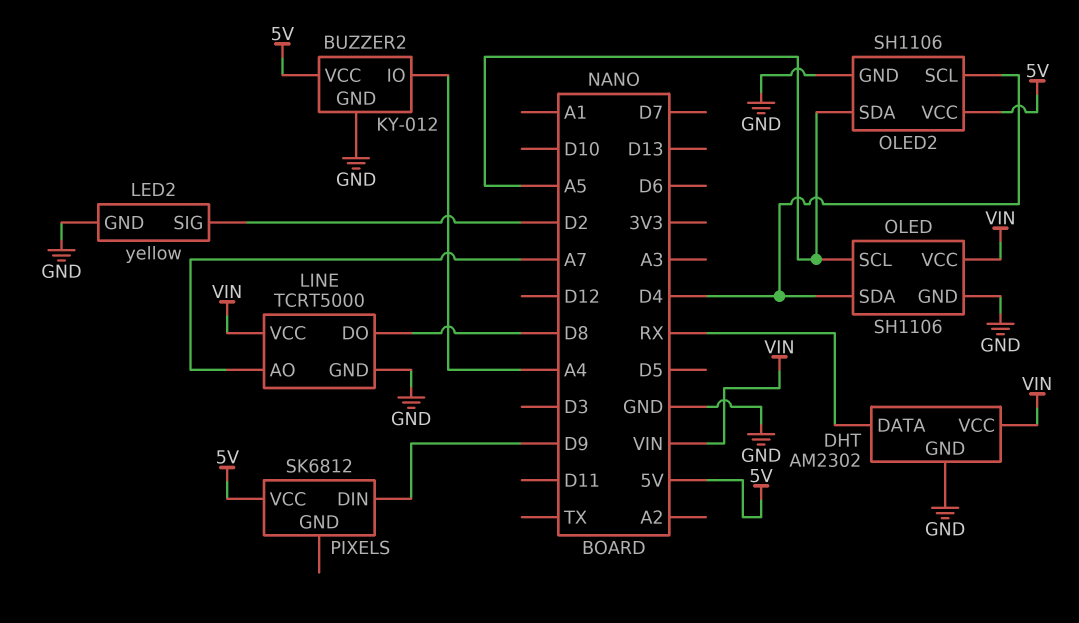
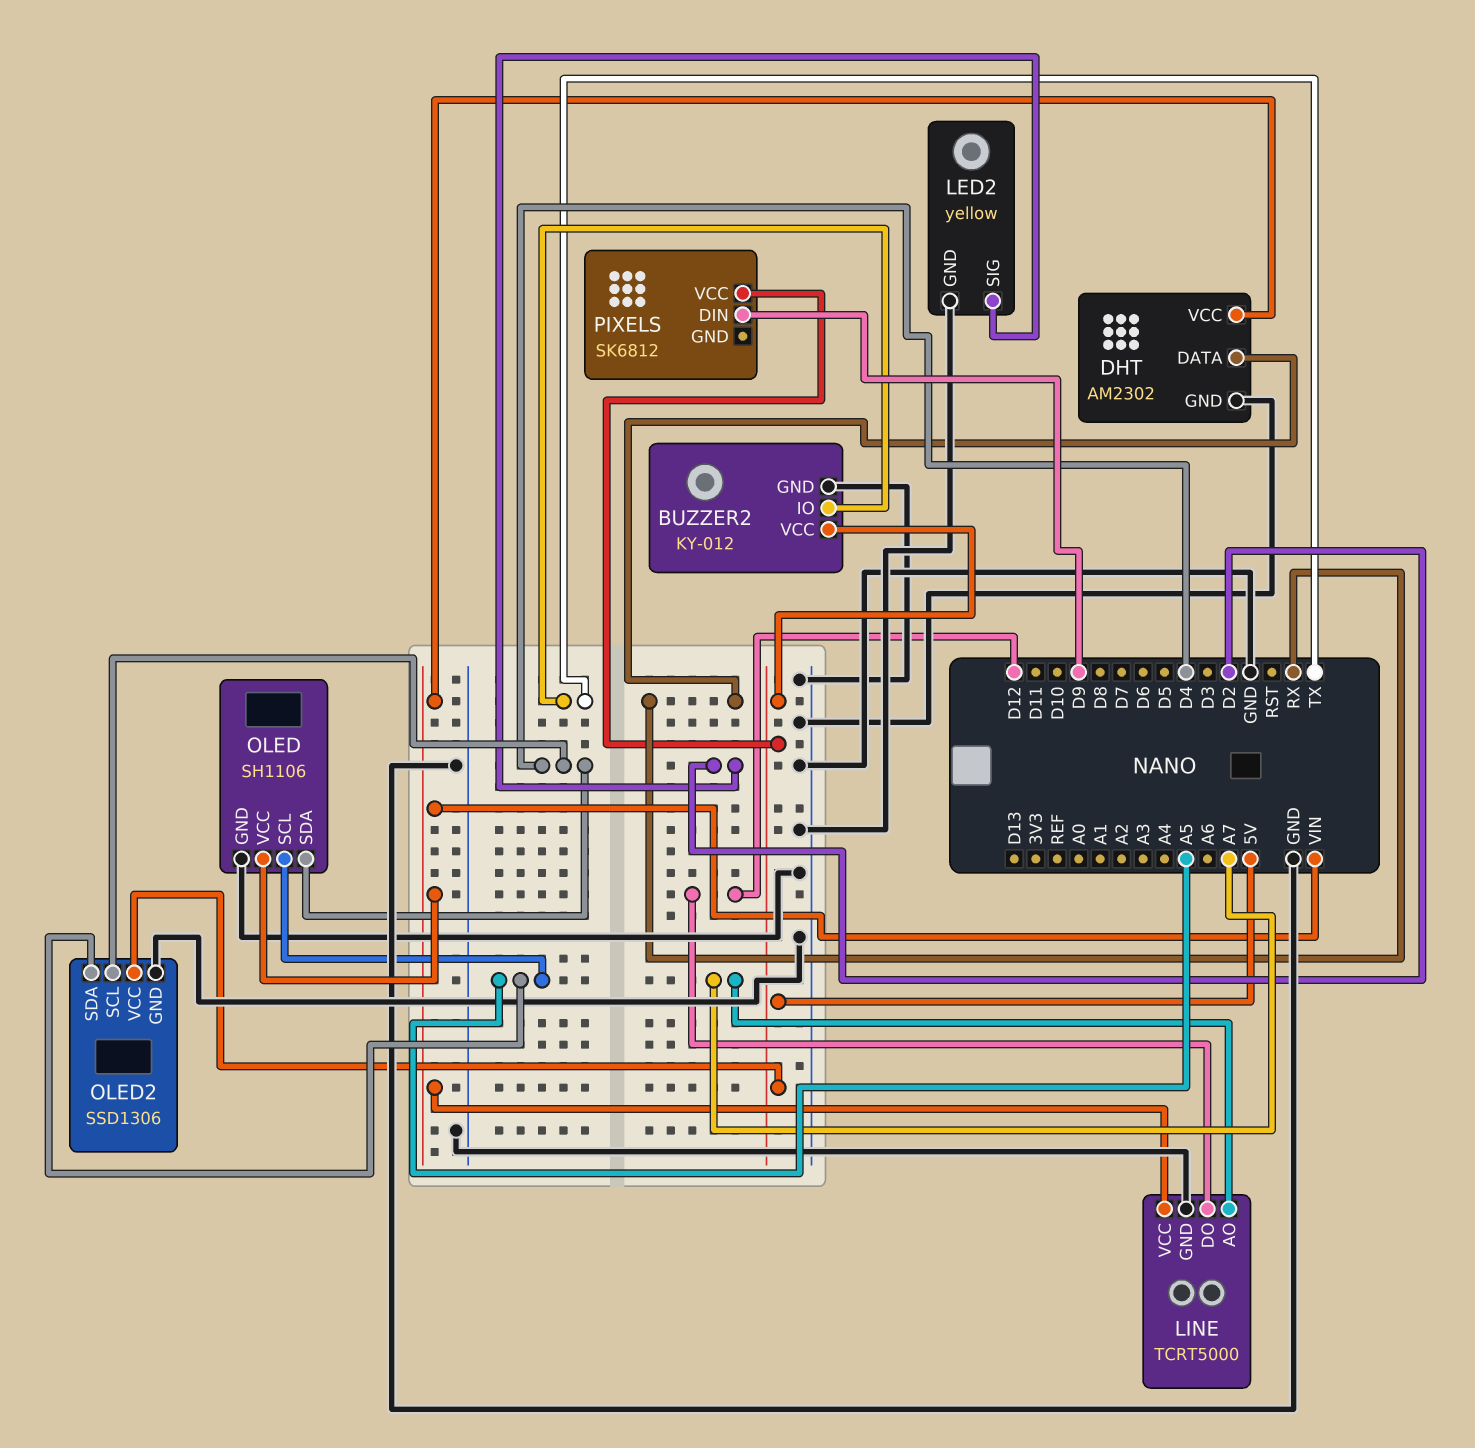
BUZZER2 pin IO: A4 -> TX
LINE pin DO: D8 -> D12
OLED2: SH1106 -> SSD1306

